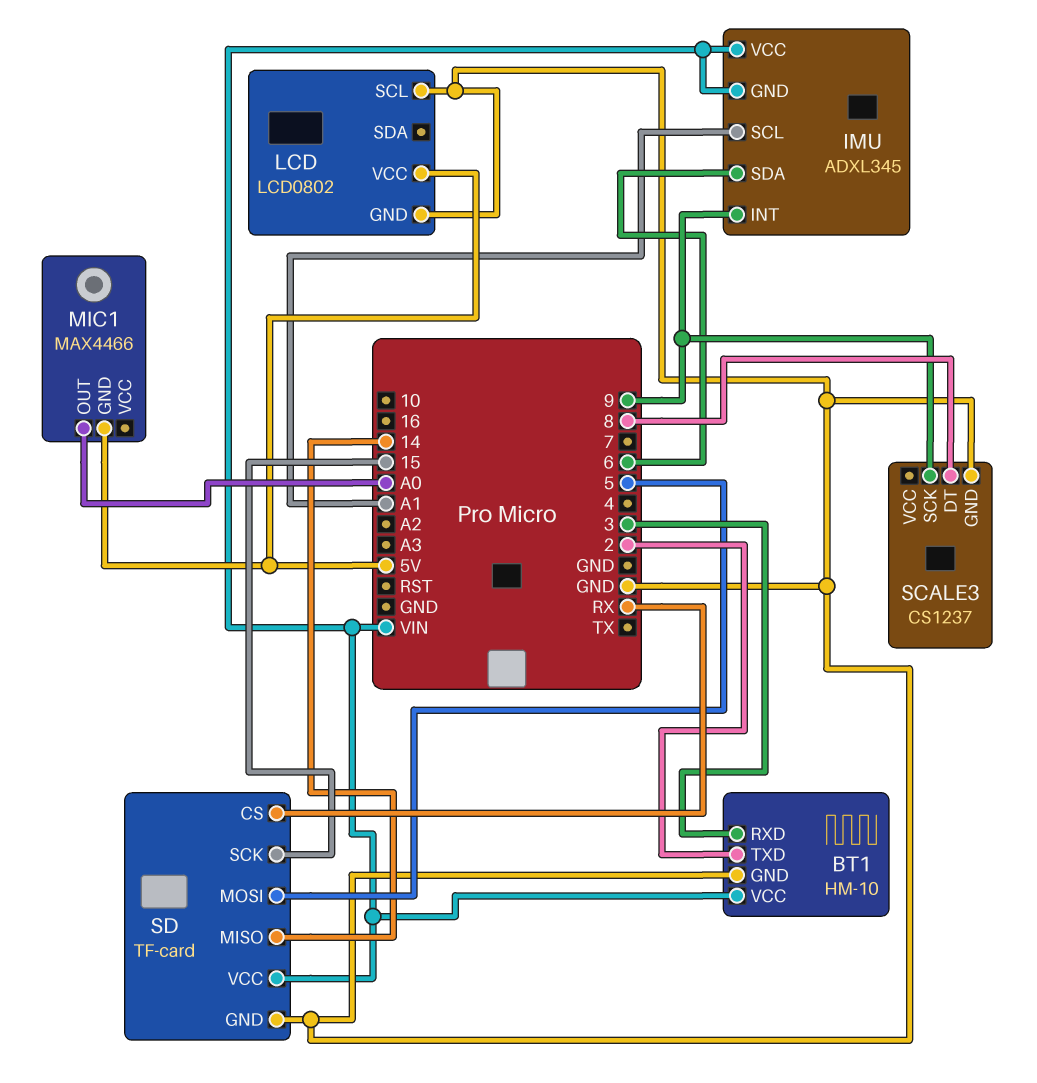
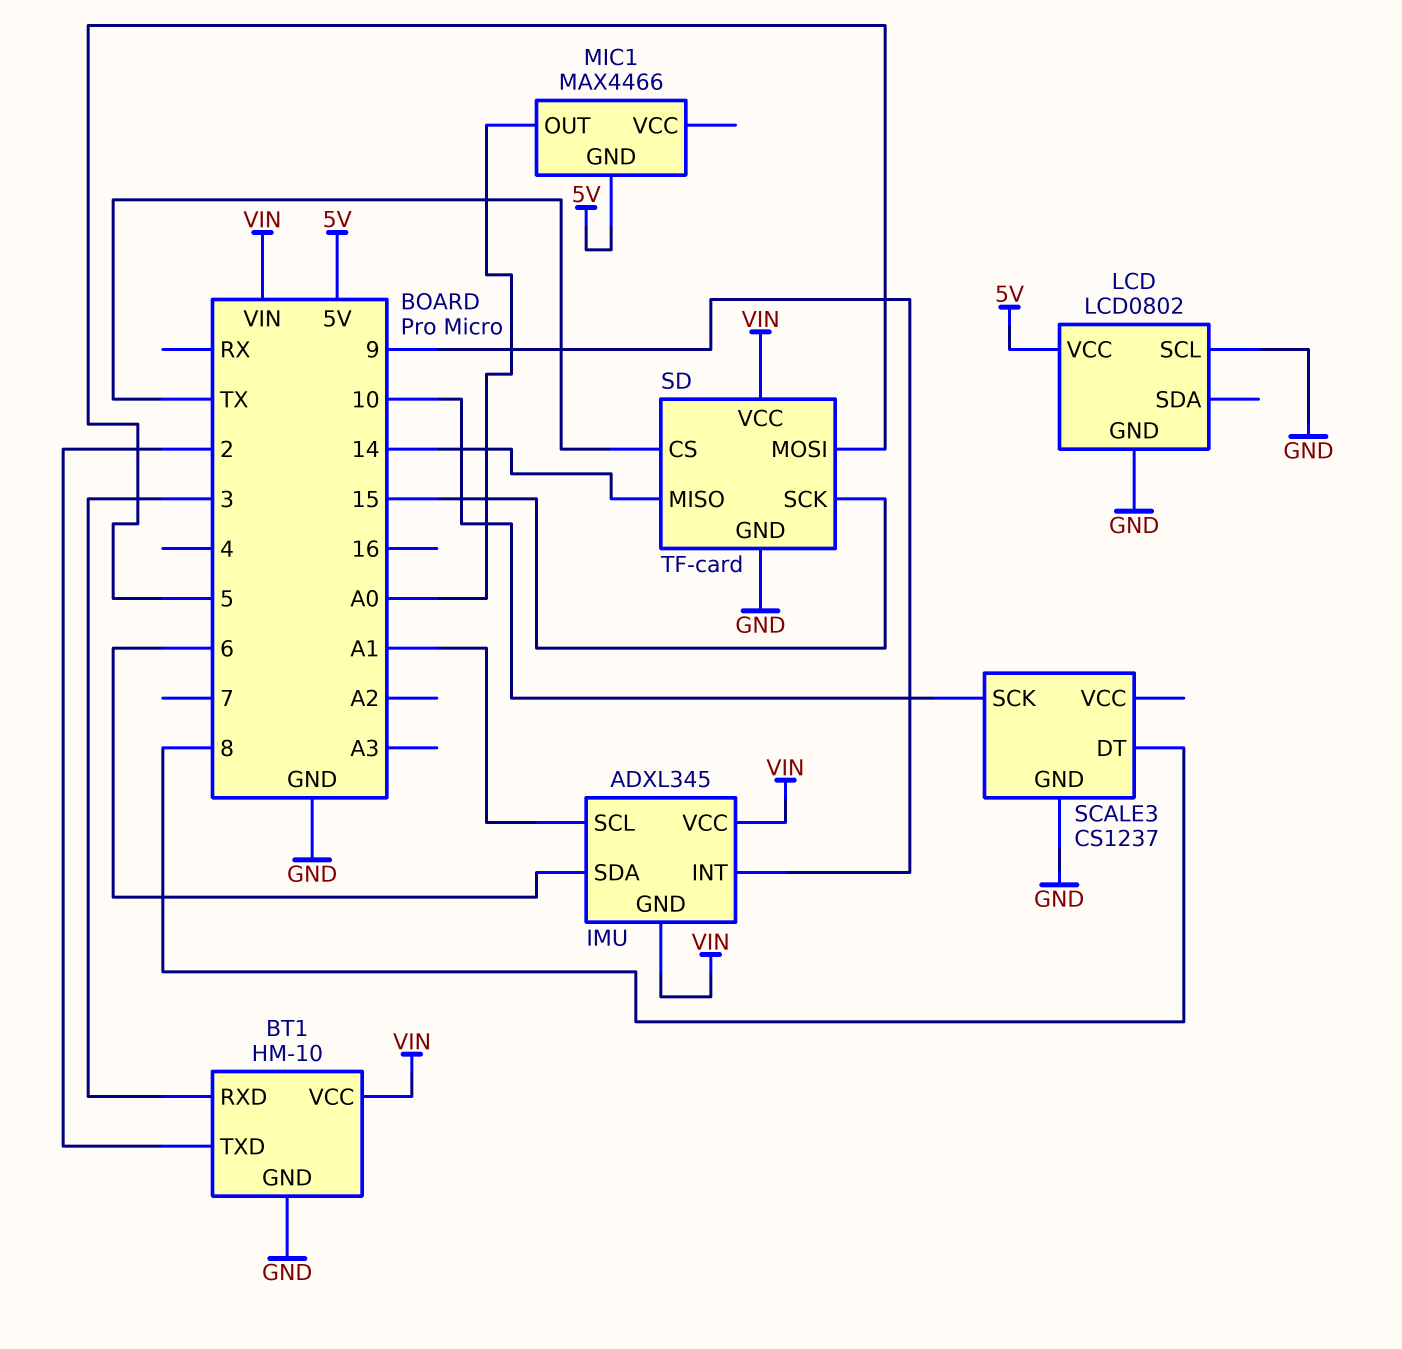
SCALE3 pin SCK: 9 -> 10
SD pin CS: RX -> TX

